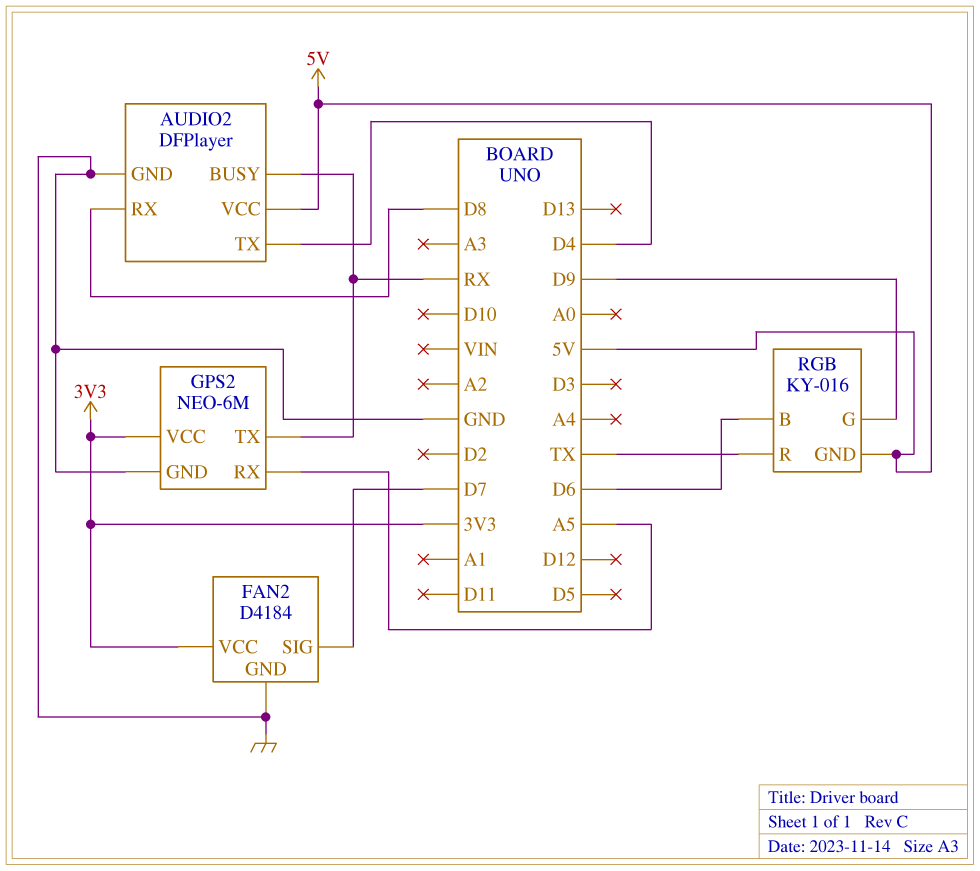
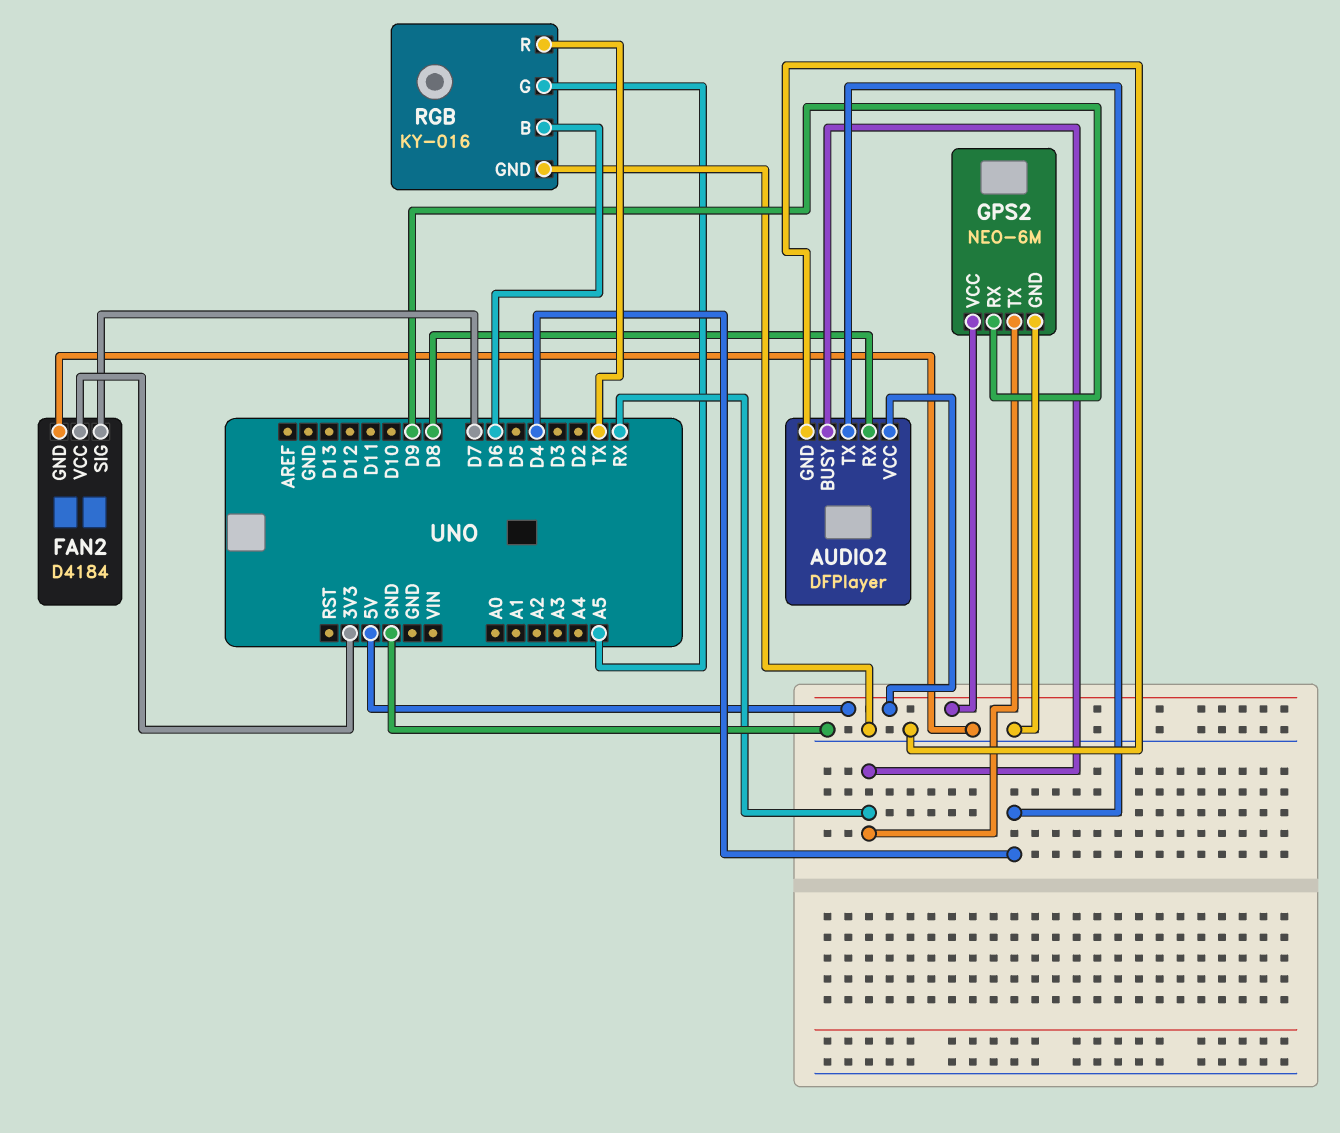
GPS2 pin RX: A5 -> D9
GPS2 pin VCC: 3V3 -> 5V
RGB pin G: D9 -> A5
RGB pin GND: 5V -> GND

